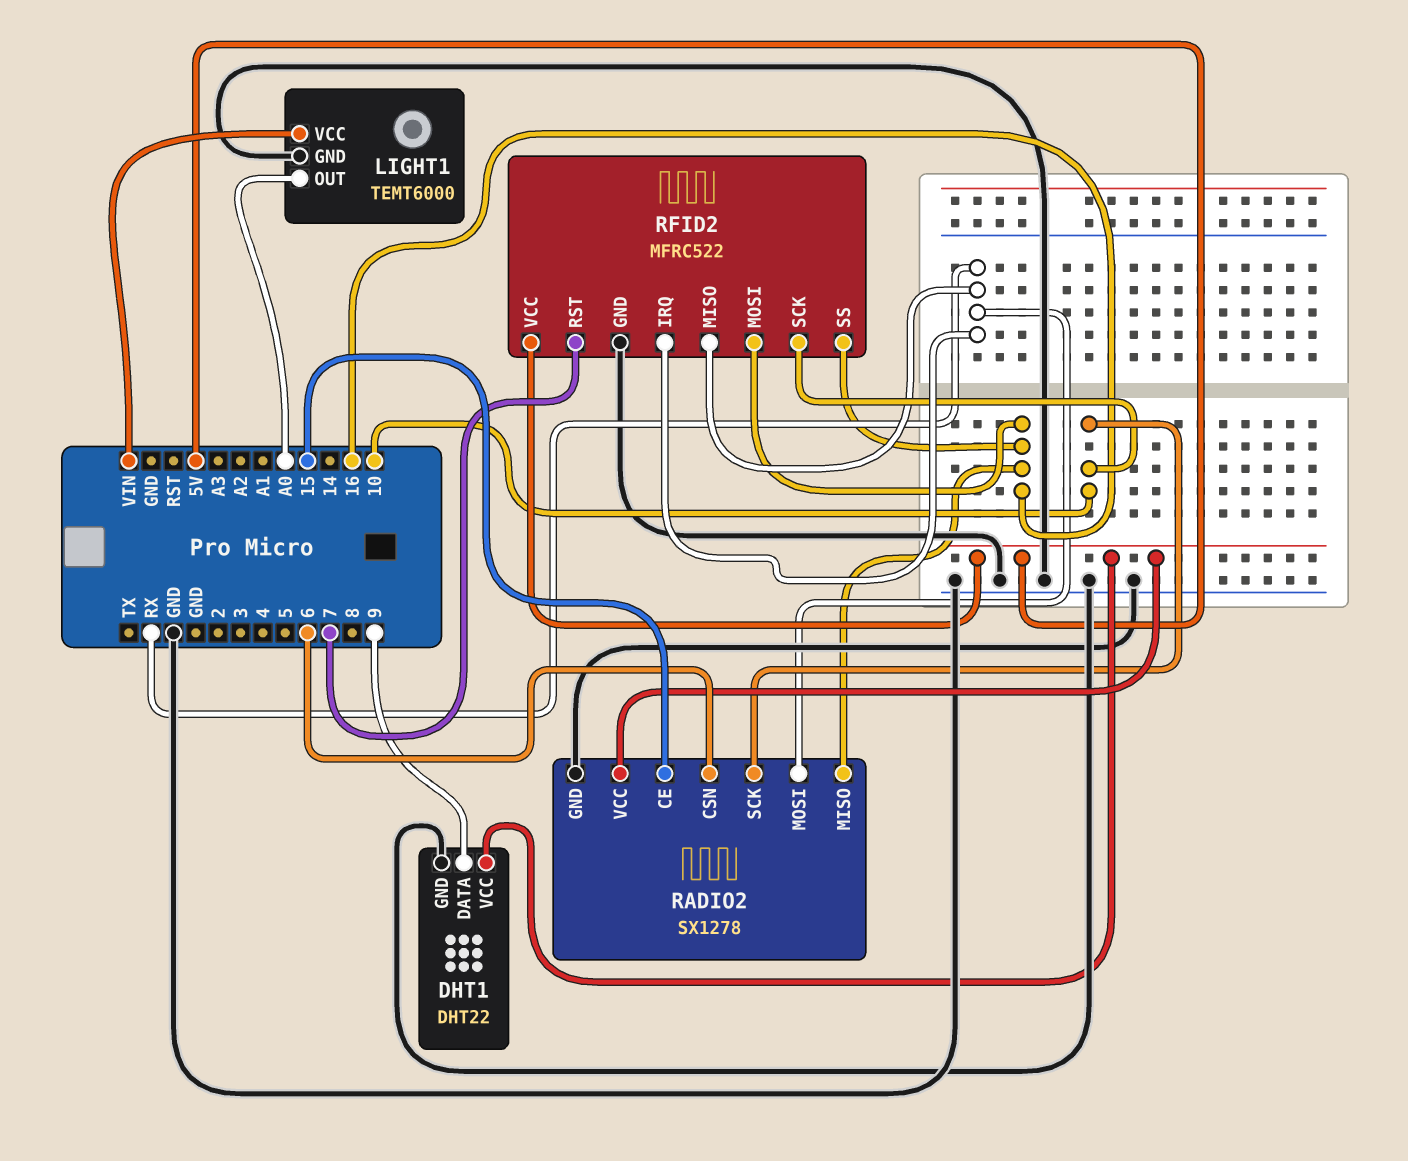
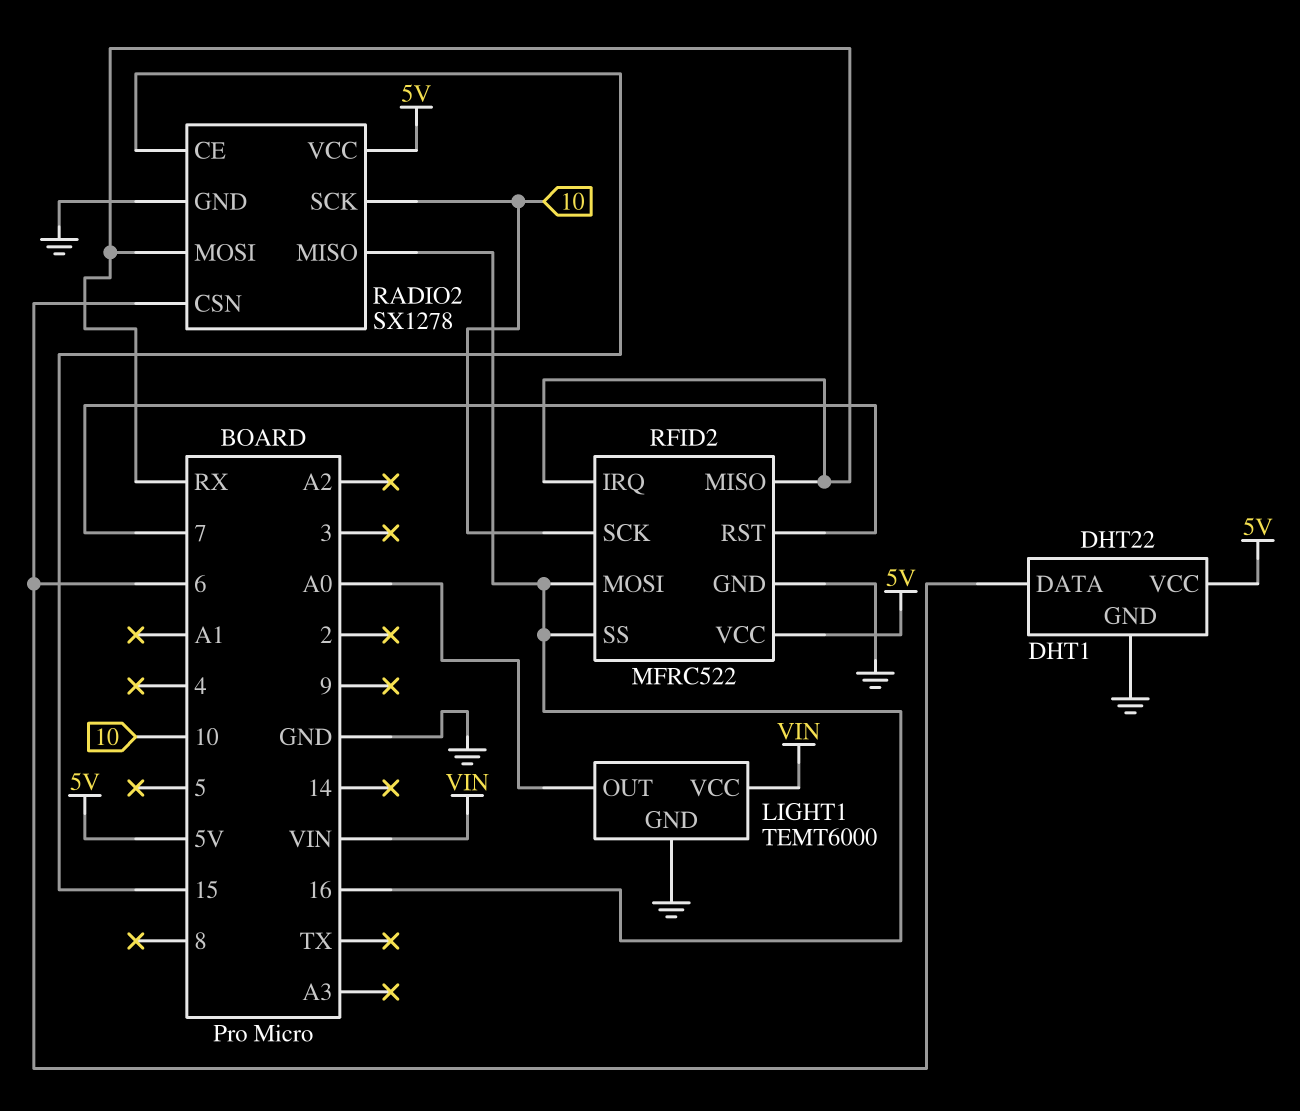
DHT1 pin DATA: 9 -> 6

